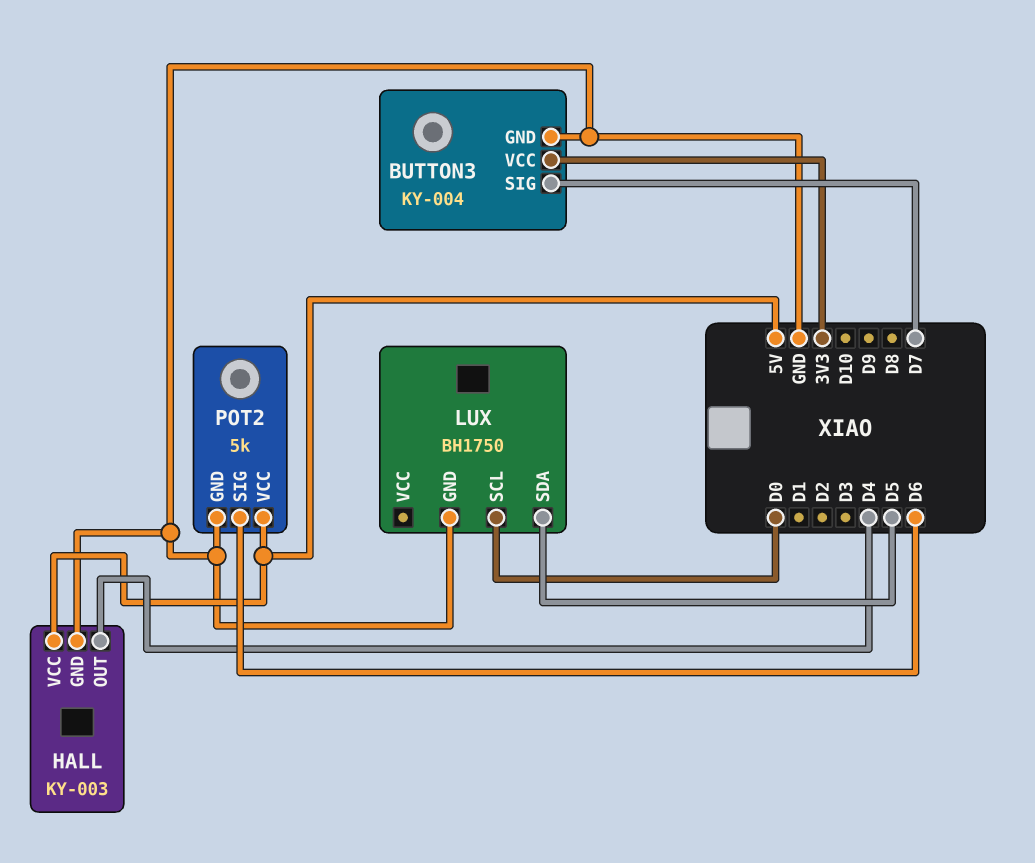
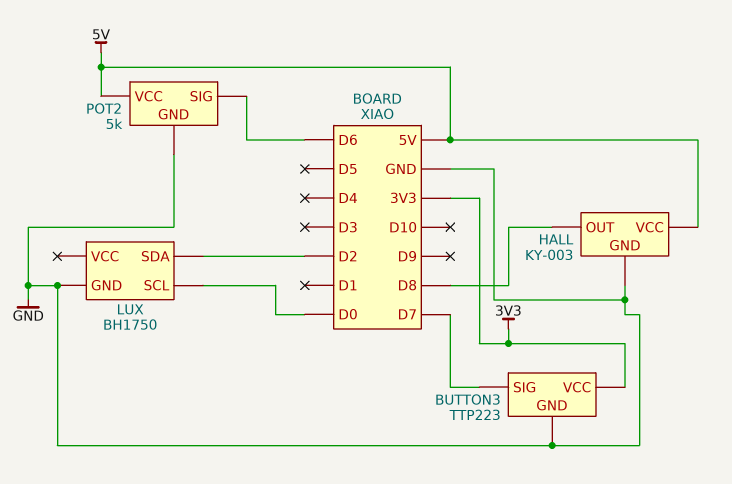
BUTTON3: KY-004 -> TTP223
HALL pin OUT: D4 -> D8
LUX pin SDA: D5 -> D2

